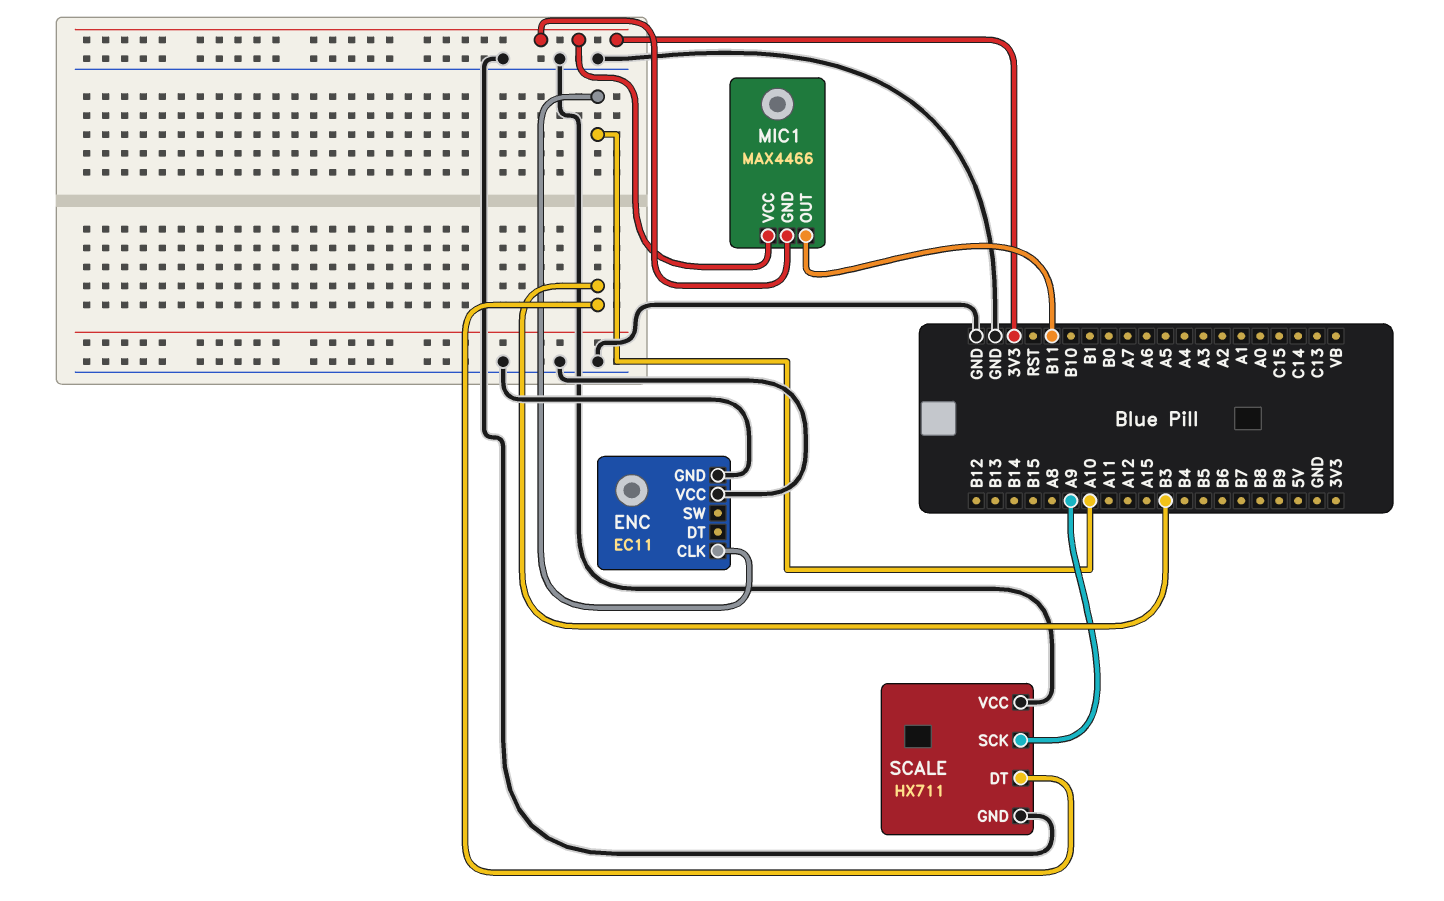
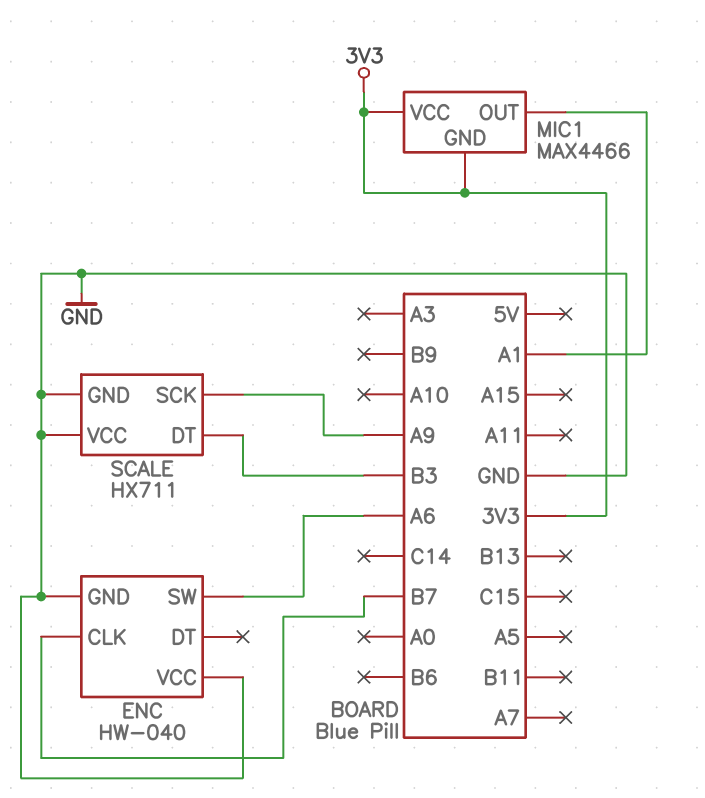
ENC: EC11 -> HW-040
ENC pin CLK: A10 -> B7
ENC pin SW: none -> A6
MIC1 pin OUT: B11 -> A1

